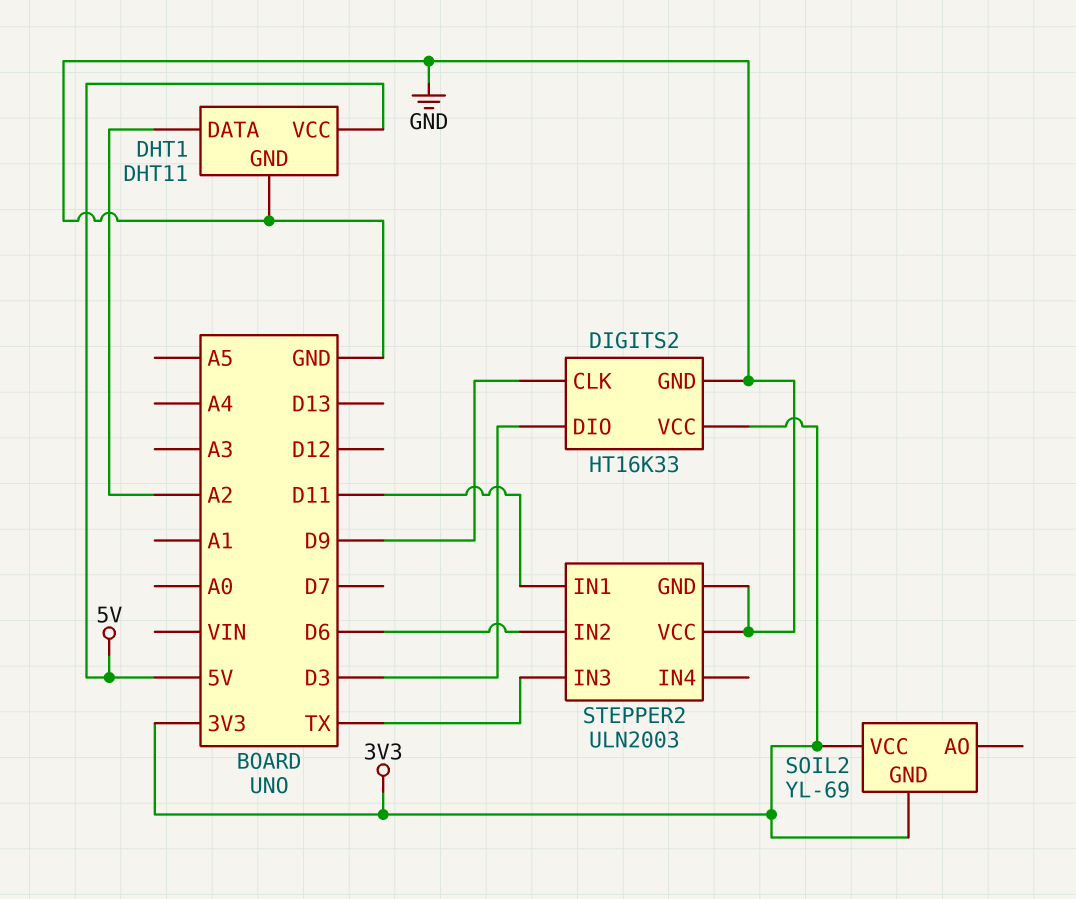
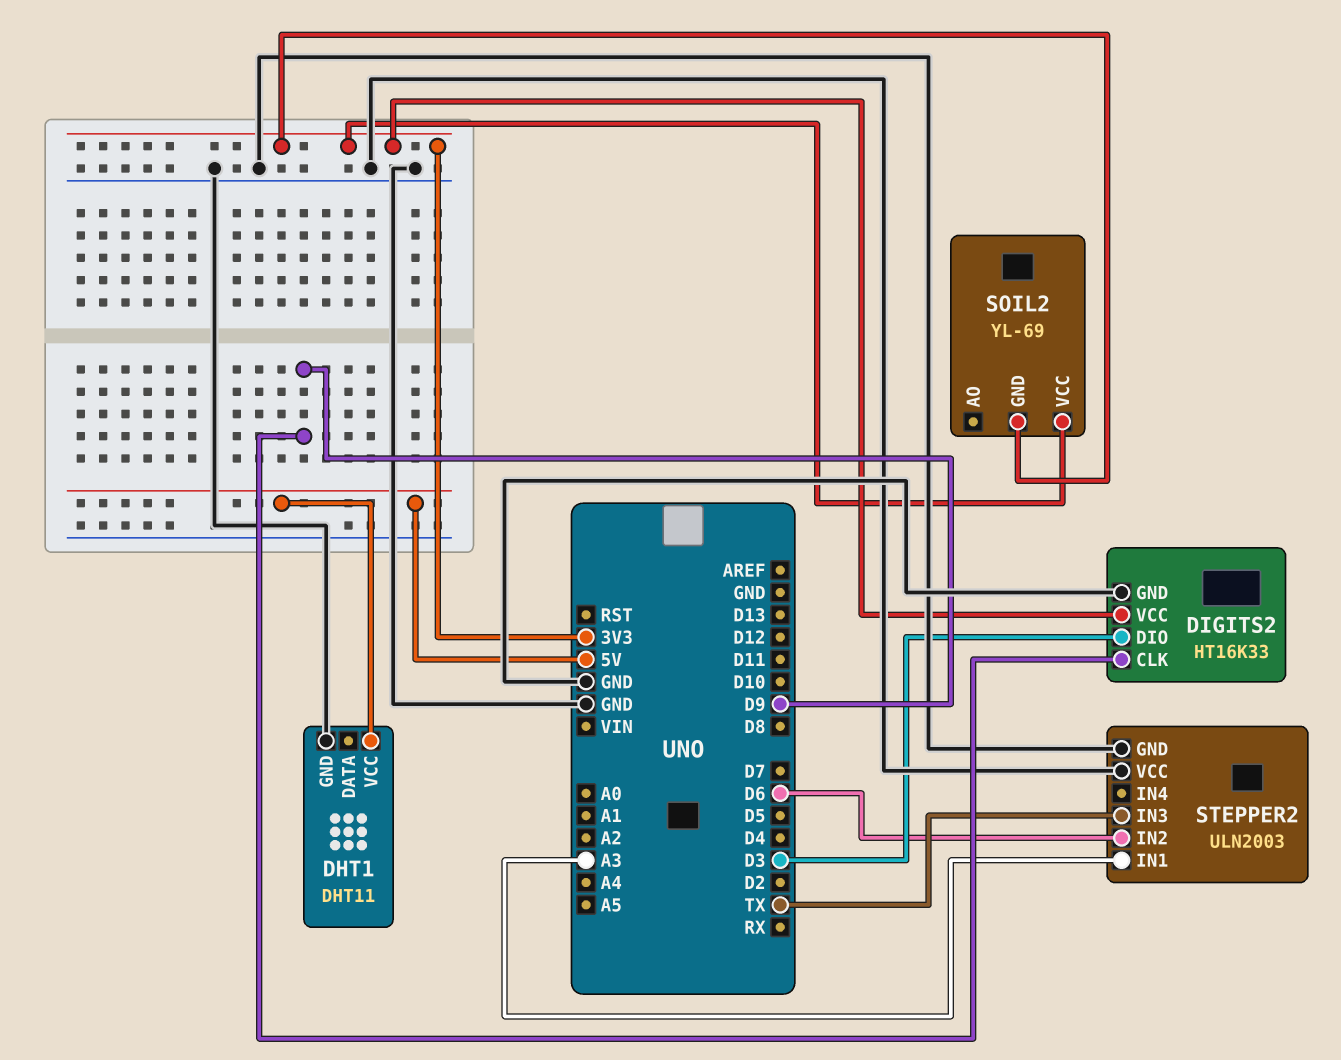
DHT1 pin DATA: A2 -> none
STEPPER2 pin IN1: D11 -> A3

